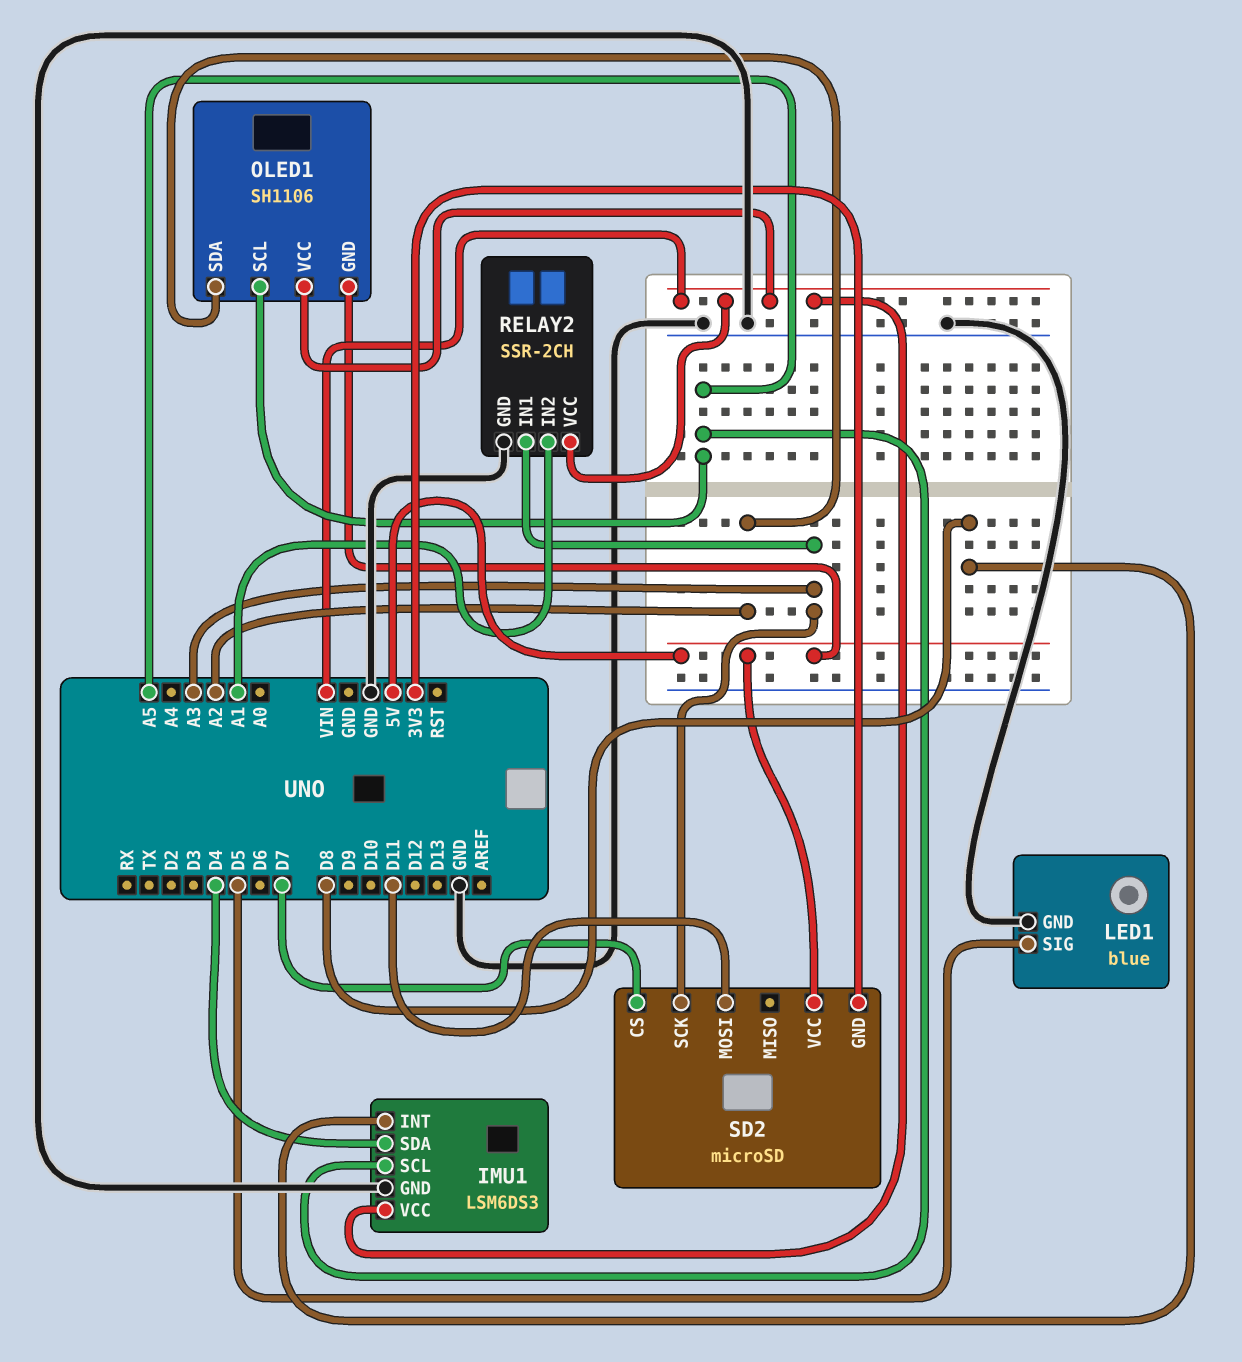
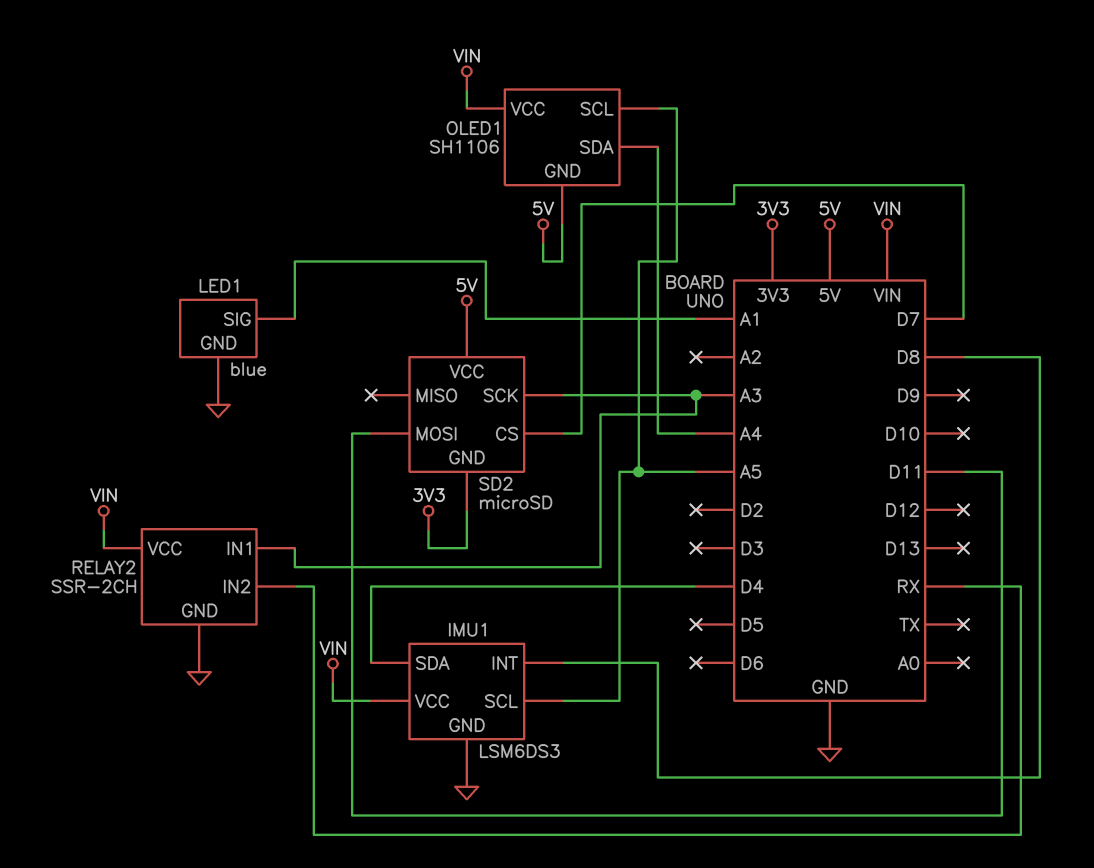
LED1 pin SIG: D5 -> A1
OLED1 pin SDA: A2 -> A4
RELAY2 pin IN2: A1 -> RX

